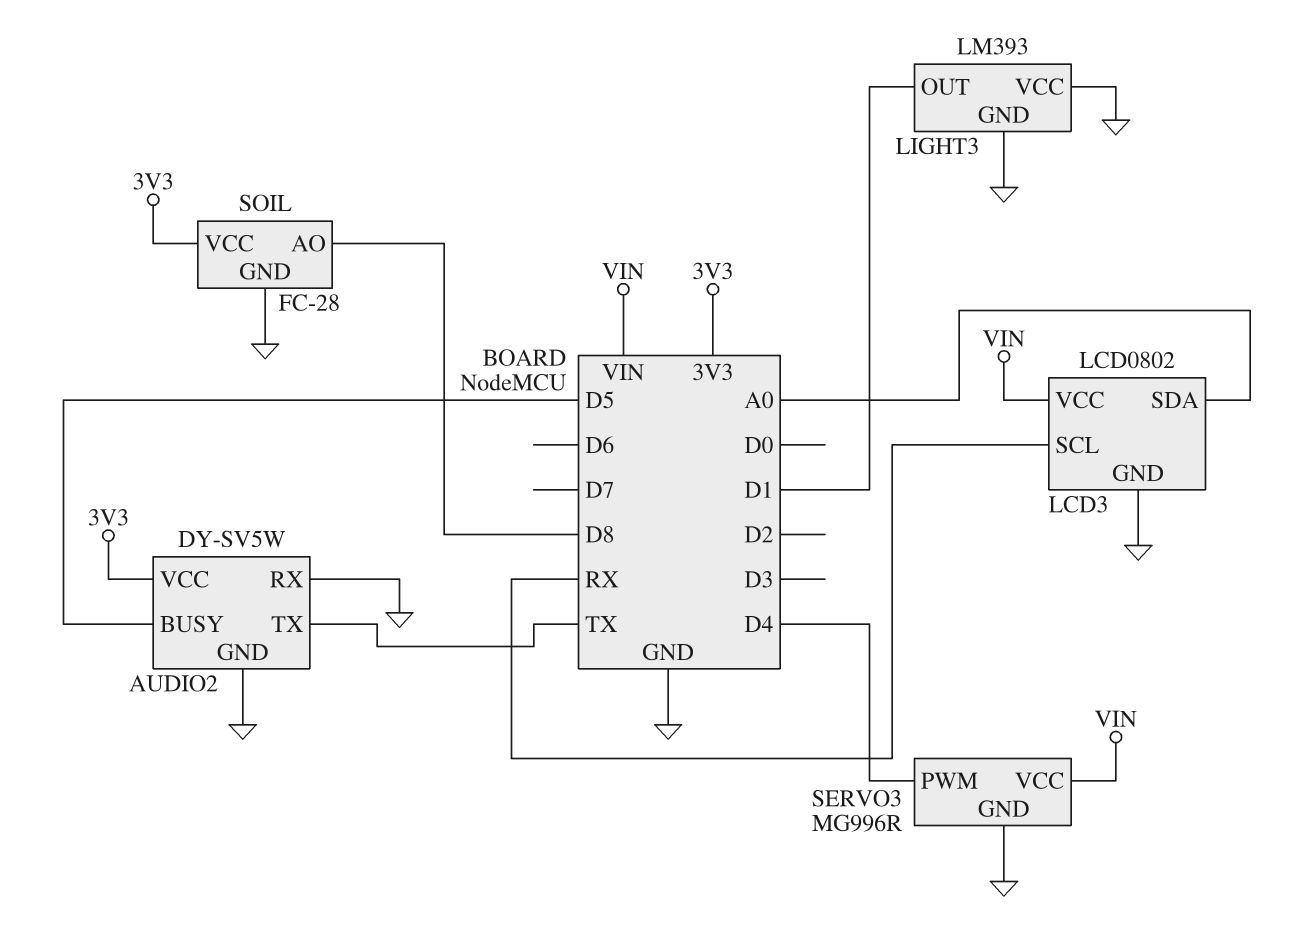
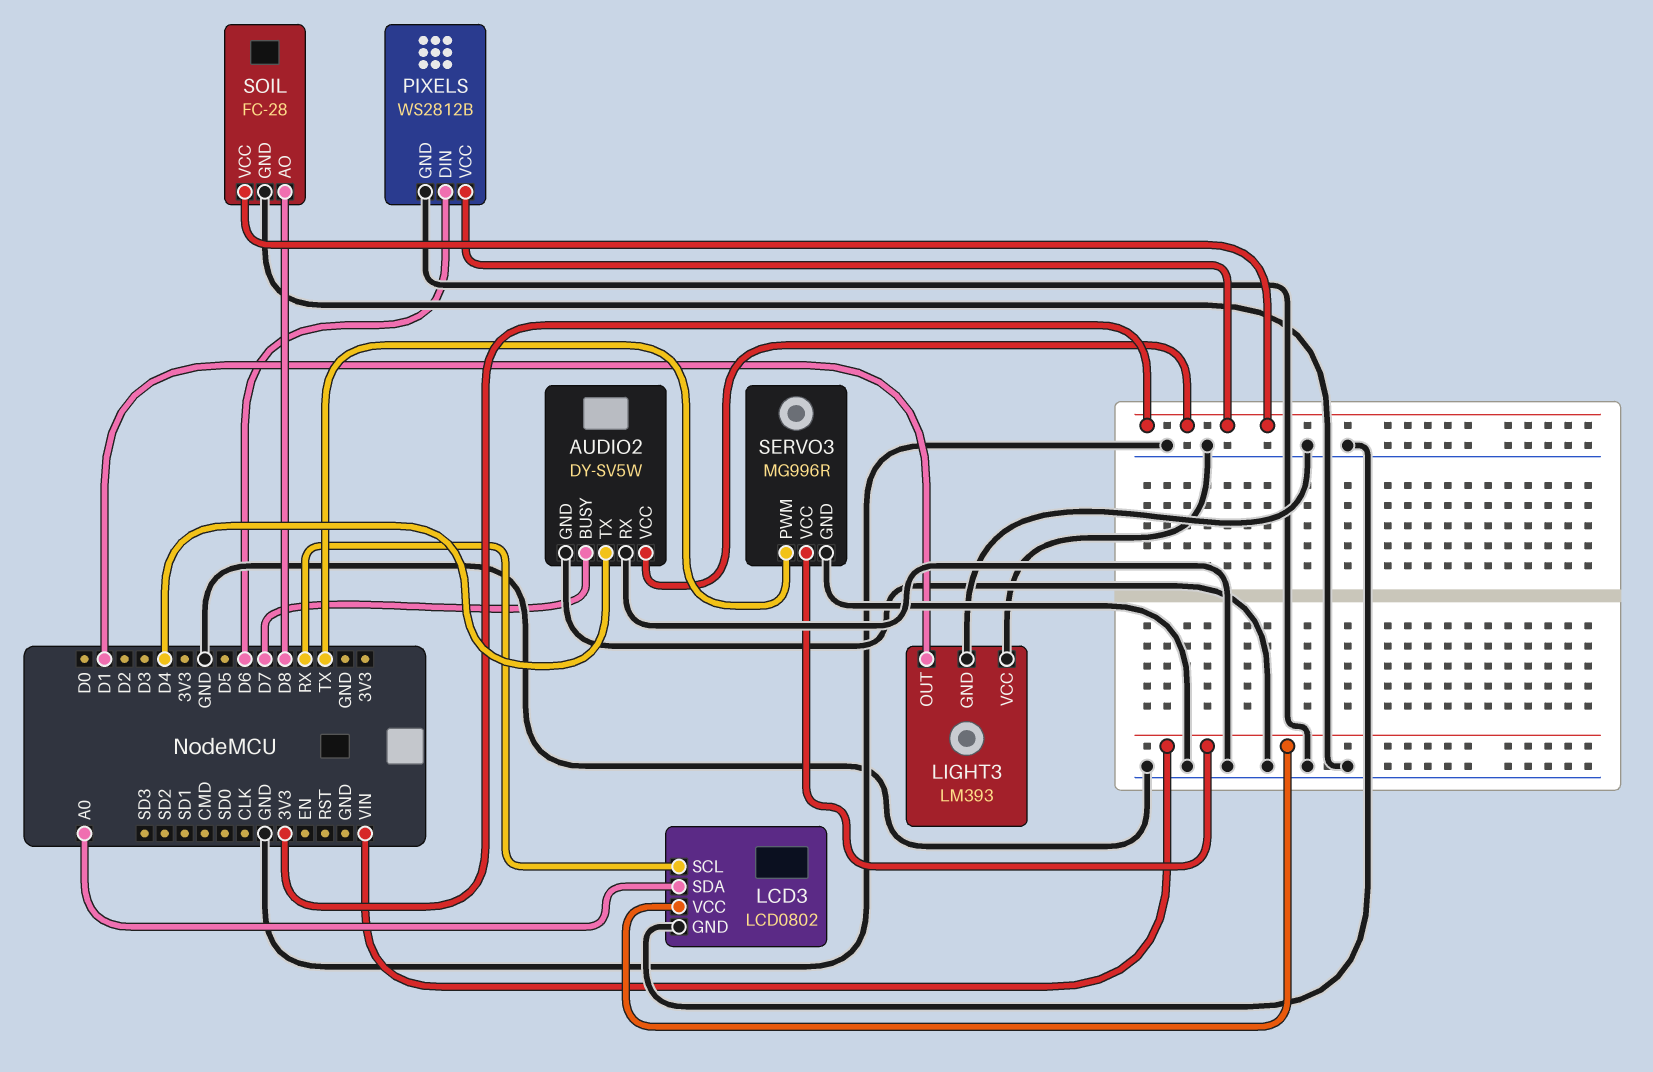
AUDIO2 pin BUSY: D5 -> D7
AUDIO2 pin TX: TX -> D4
PIXELS: none -> WS2812B
PIXELS pin DIN: none -> D6
PIXELS pin GND: none -> GND
PIXELS pin VCC: none -> 3V3
SERVO3 pin PWM: D4 -> TX

